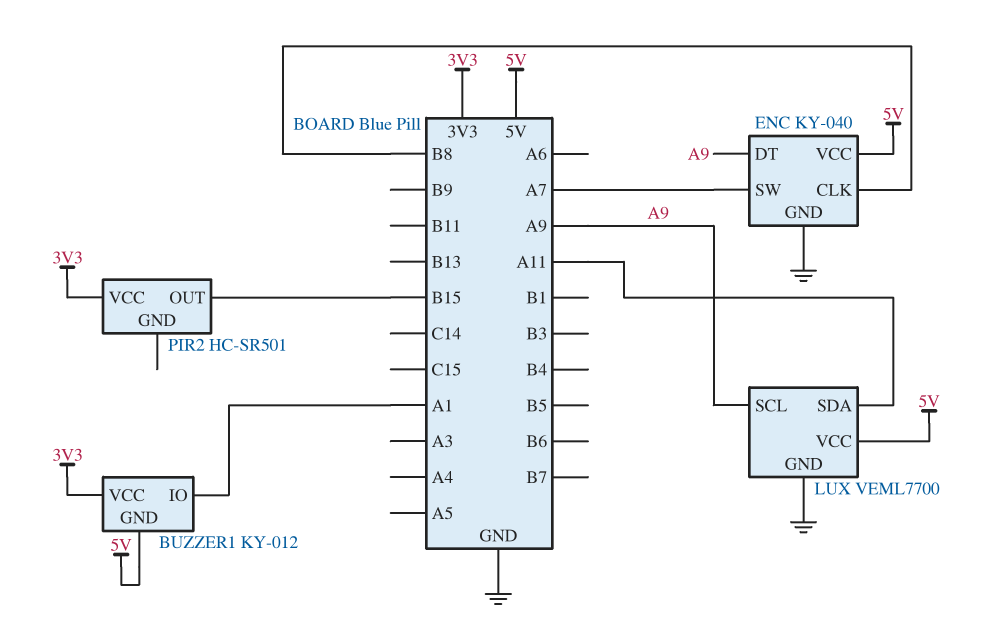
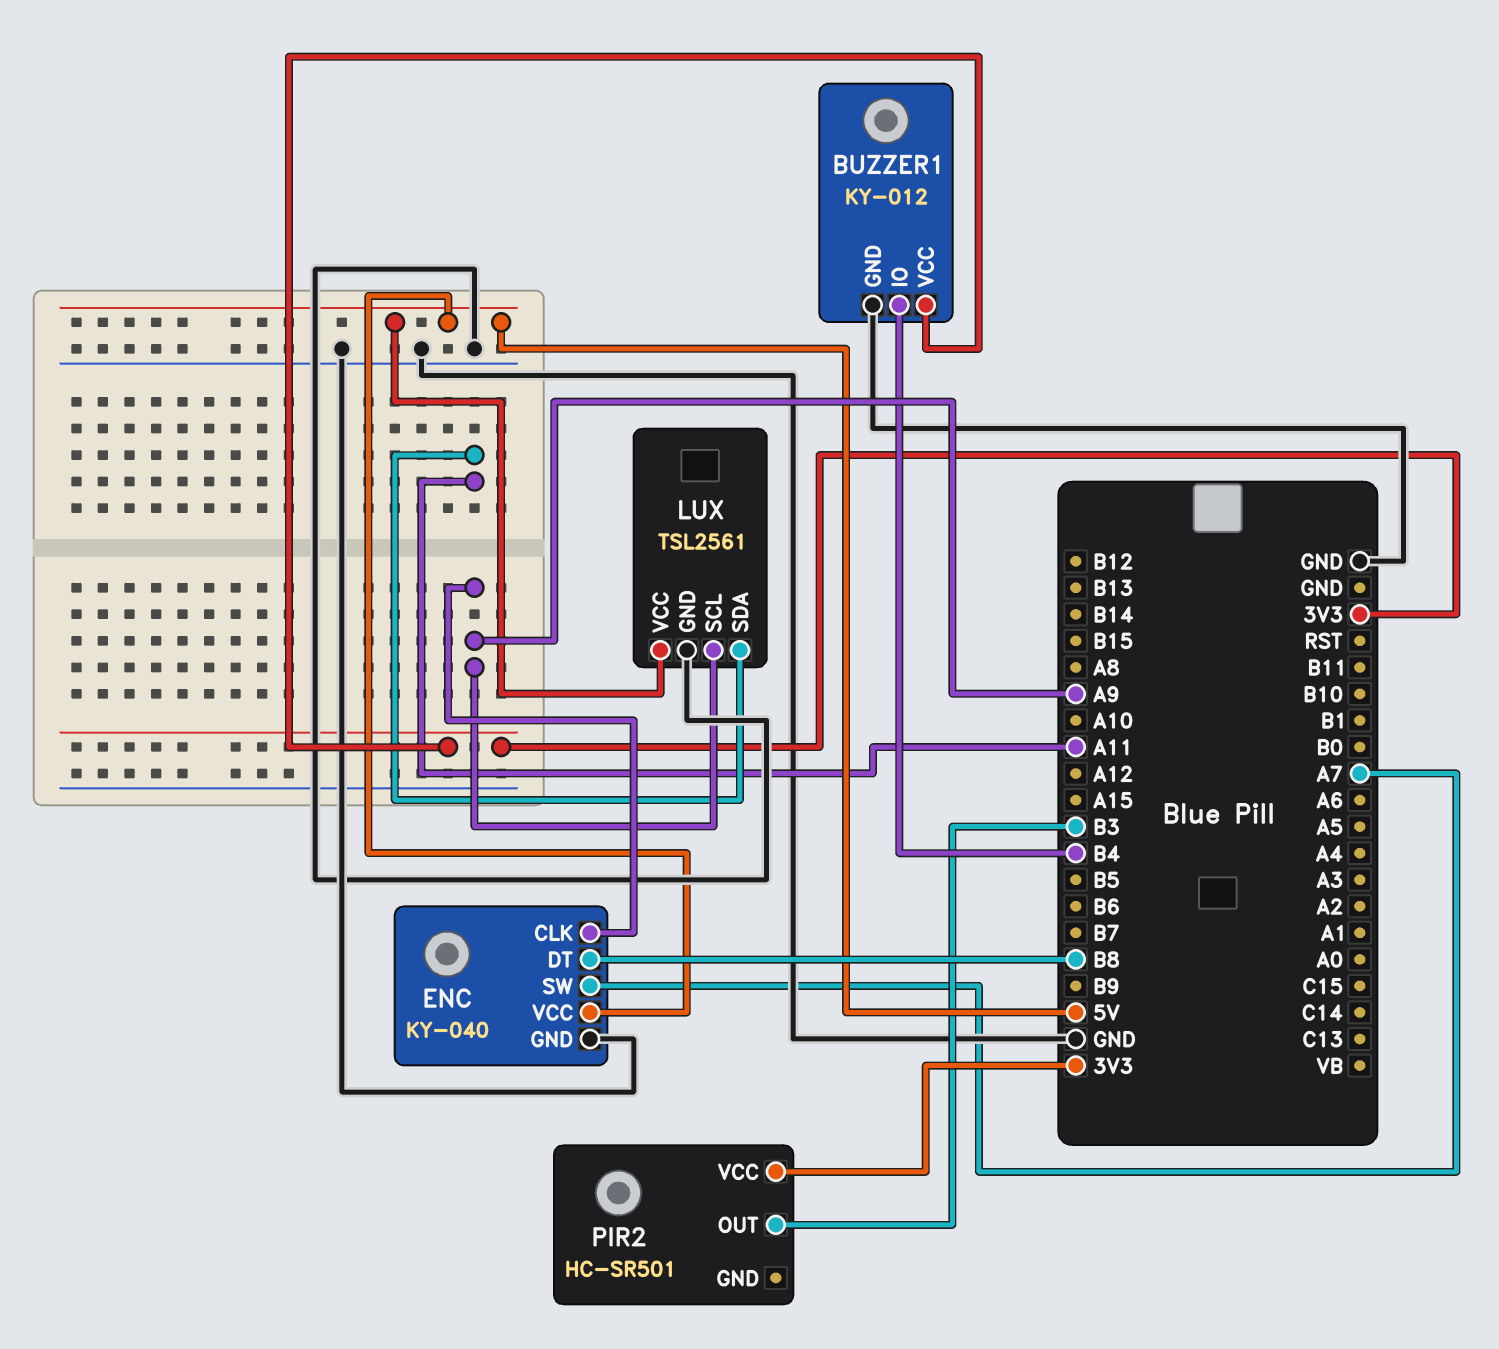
BUZZER1 pin GND: 5V -> GND
BUZZER1 pin IO: A1 -> B4
ENC pin CLK: B8 -> A9
ENC pin DT: A9 -> B8
LUX: VEML7700 -> TSL2561
PIR2 pin OUT: B15 -> B3

